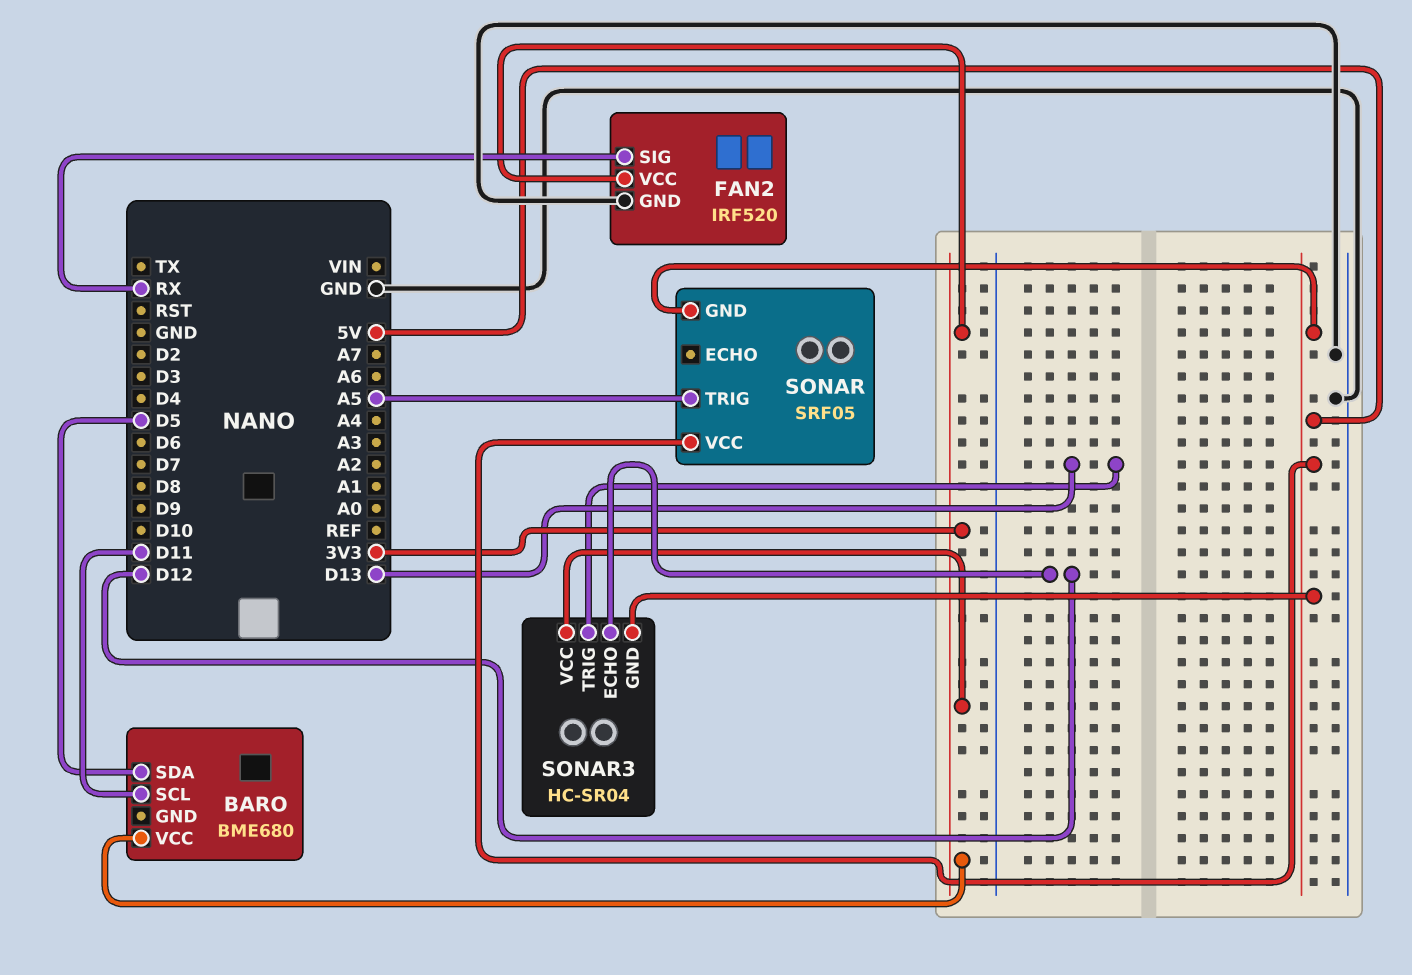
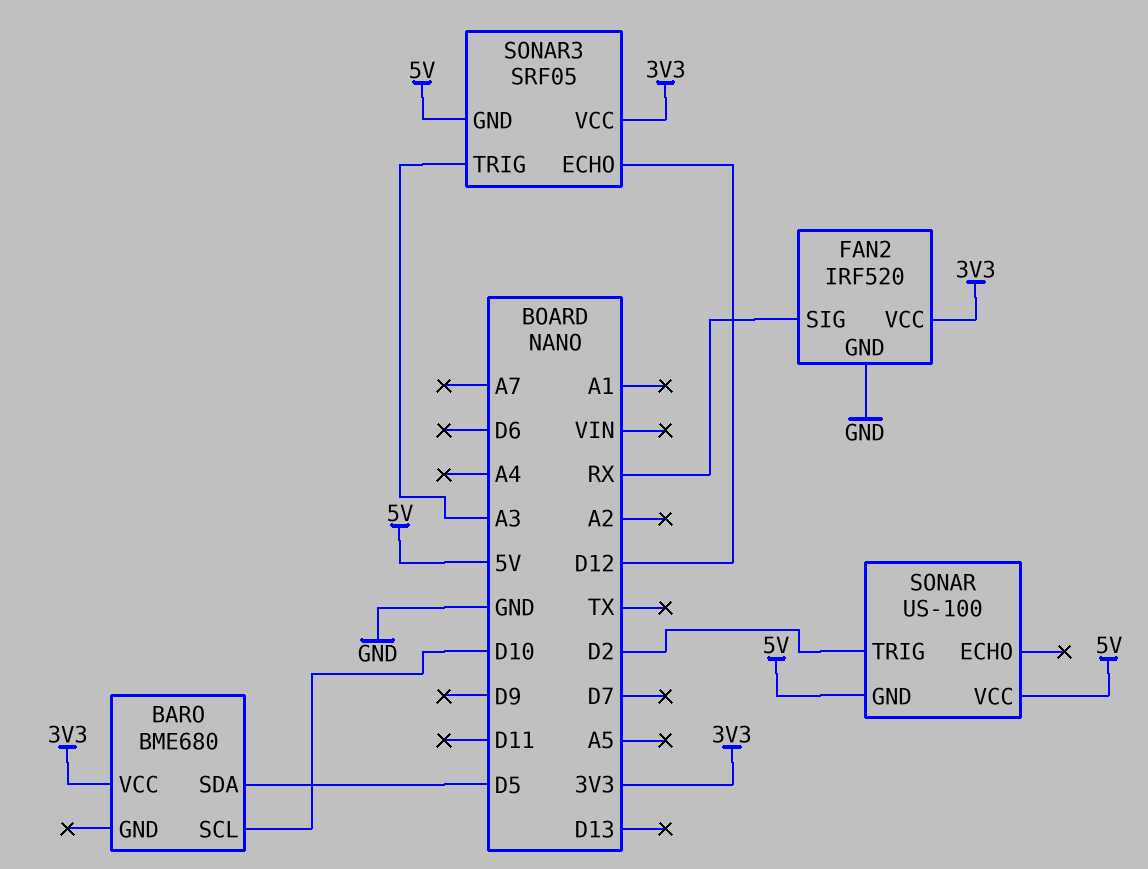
BARO pin SCL: D11 -> D10
SONAR: SRF05 -> US-100
SONAR pin TRIG: A5 -> D2
SONAR3: HC-SR04 -> SRF05
SONAR3 pin TRIG: D13 -> A3

